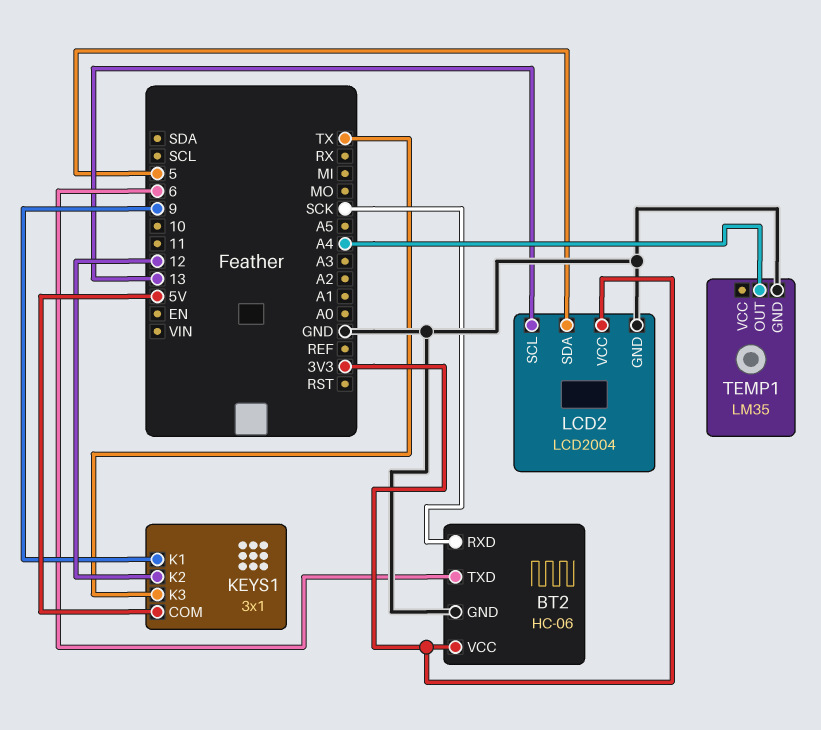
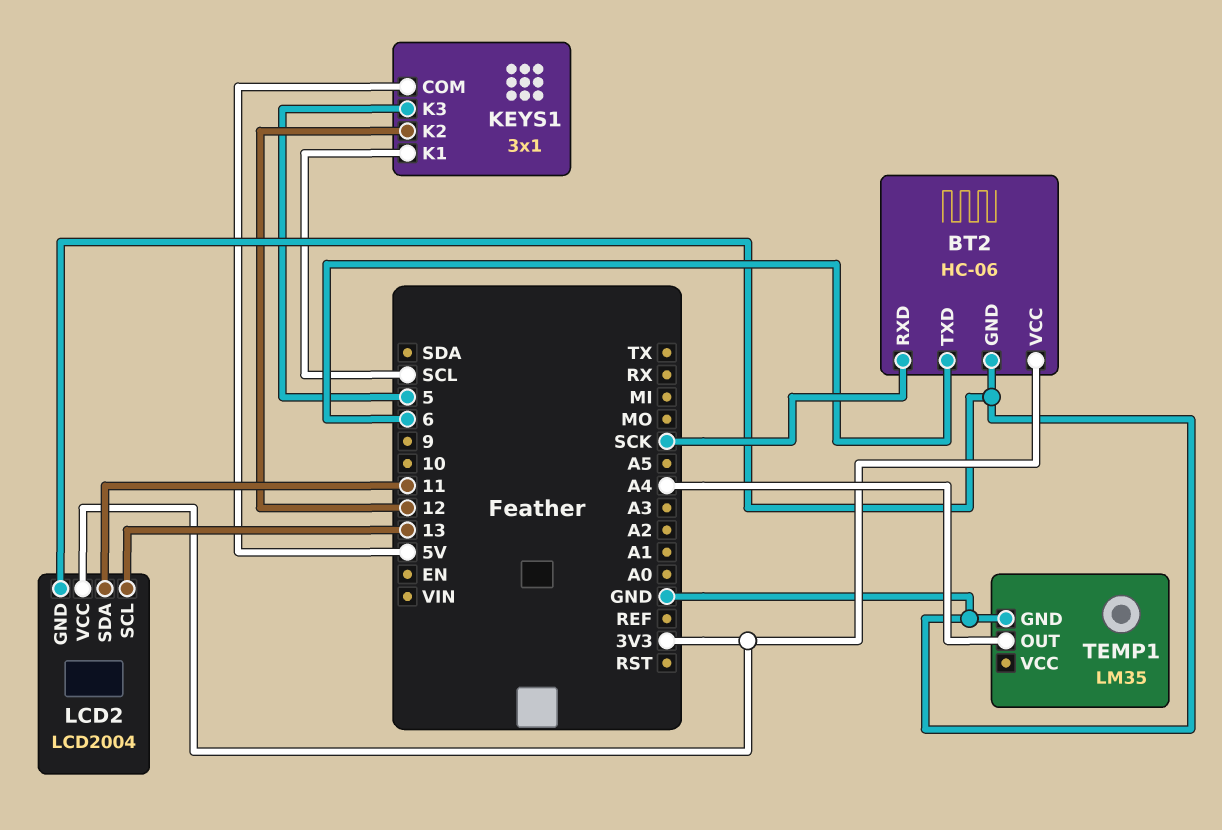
KEYS1 pin K1: 9 -> SCL
KEYS1 pin K3: TX -> 5
LCD2 pin SDA: 5 -> 11

